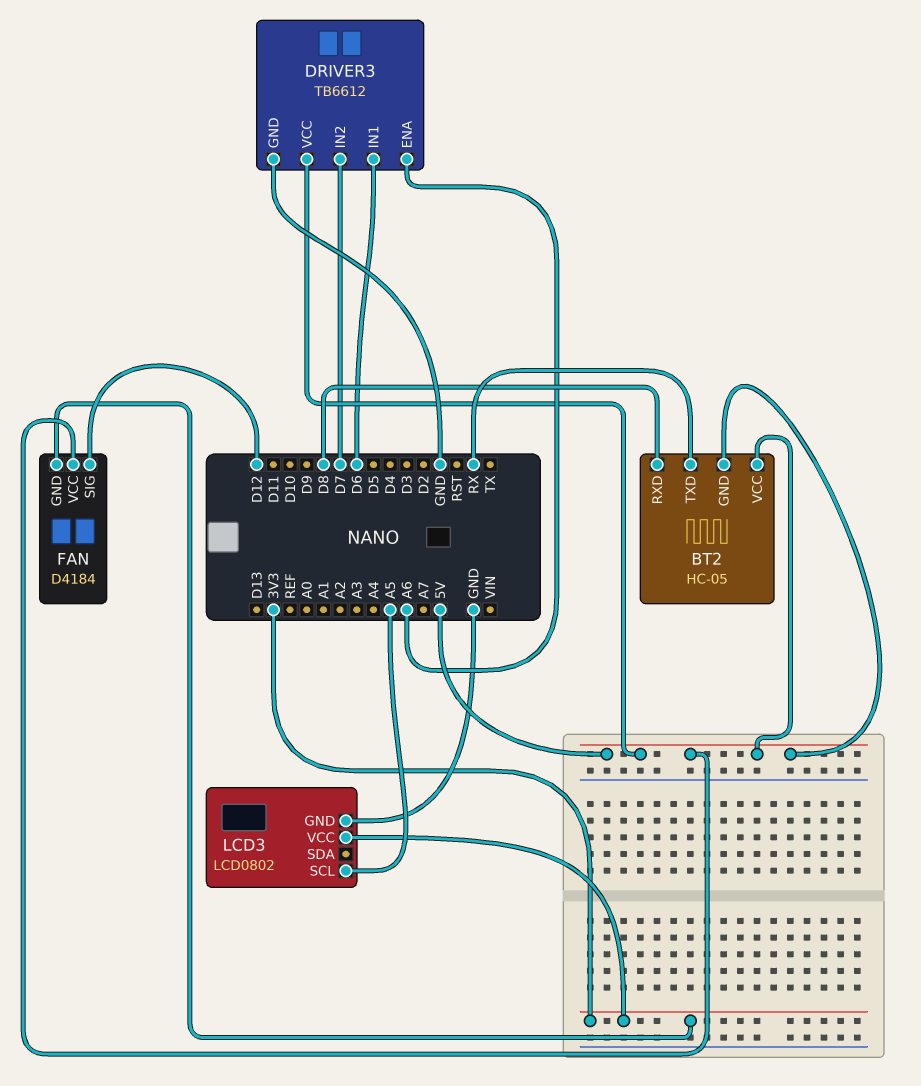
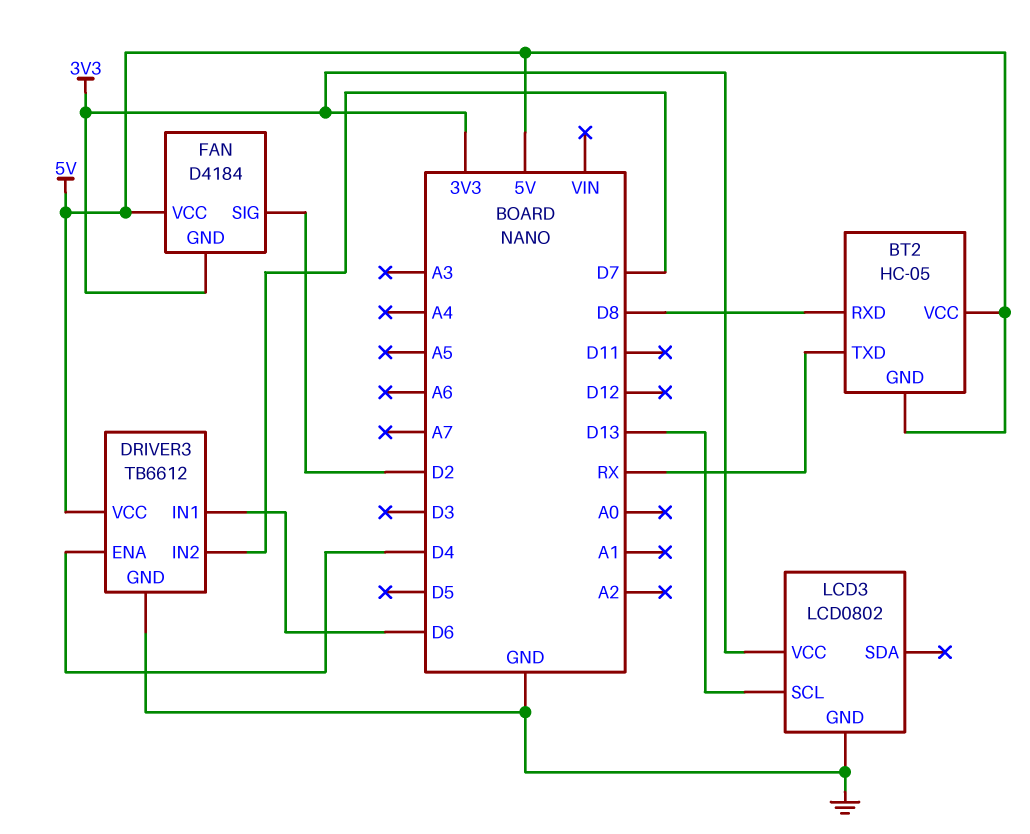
DRIVER3 pin ENA: A6 -> D4
FAN pin SIG: D12 -> D2
LCD3 pin SCL: A5 -> D13

